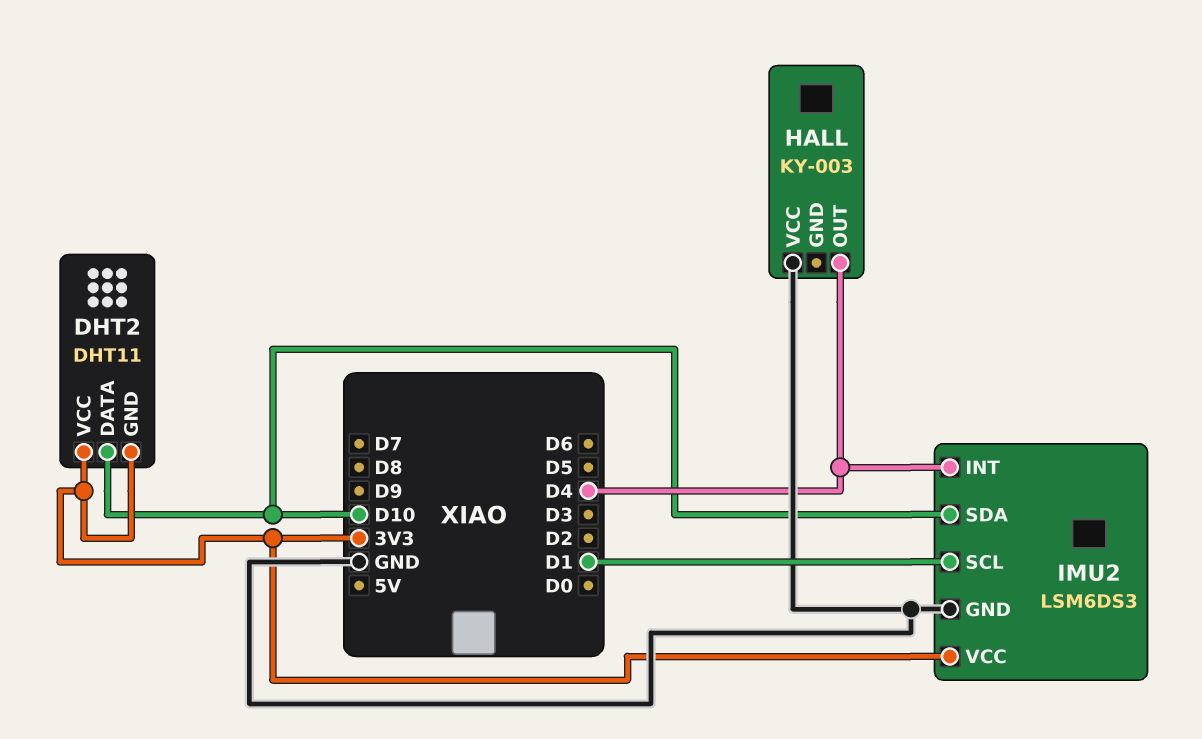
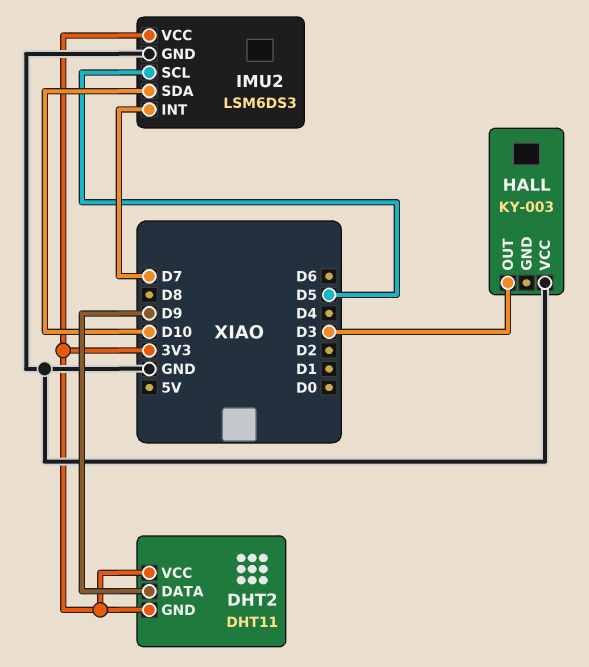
DHT2 pin DATA: D10 -> D9
HALL pin OUT: D4 -> D3
IMU2 pin INT: D4 -> D7
IMU2 pin SCL: D1 -> D5

